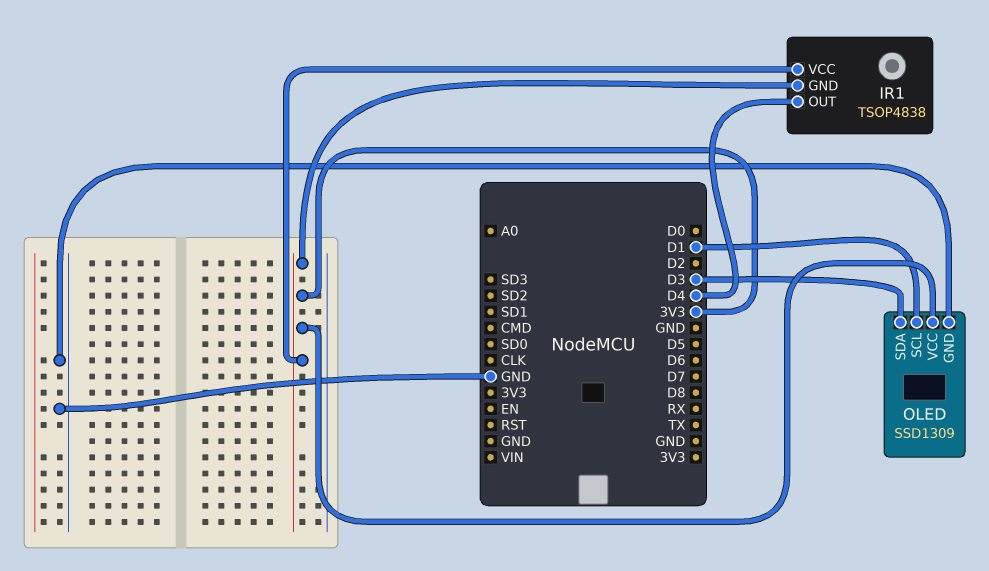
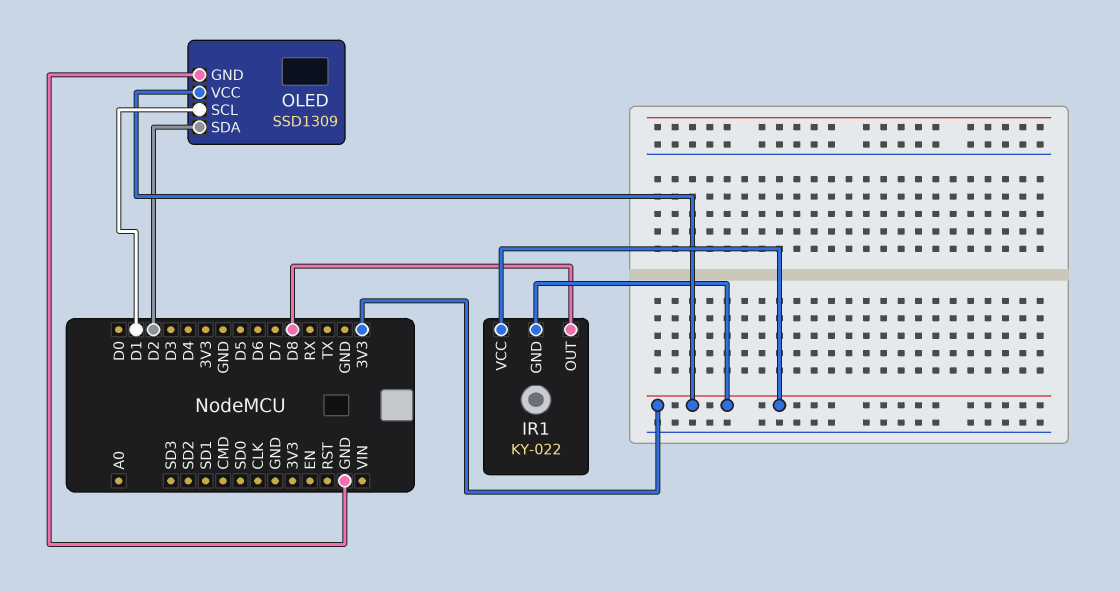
IR1: TSOP4838 -> KY-022
IR1 pin OUT: D4 -> D8
OLED pin SDA: D3 -> D2

